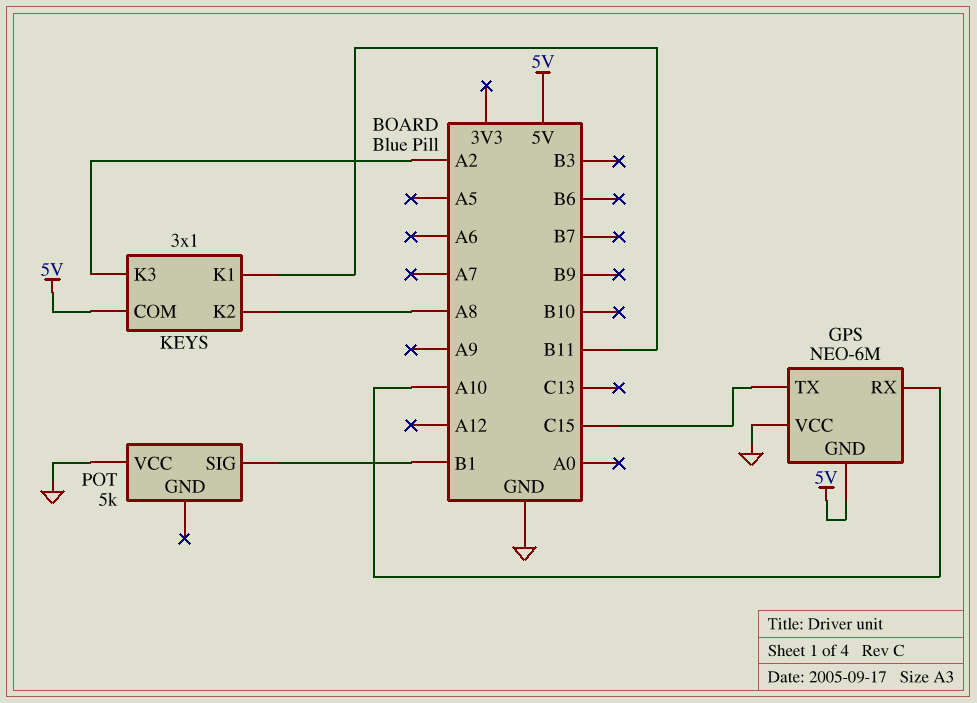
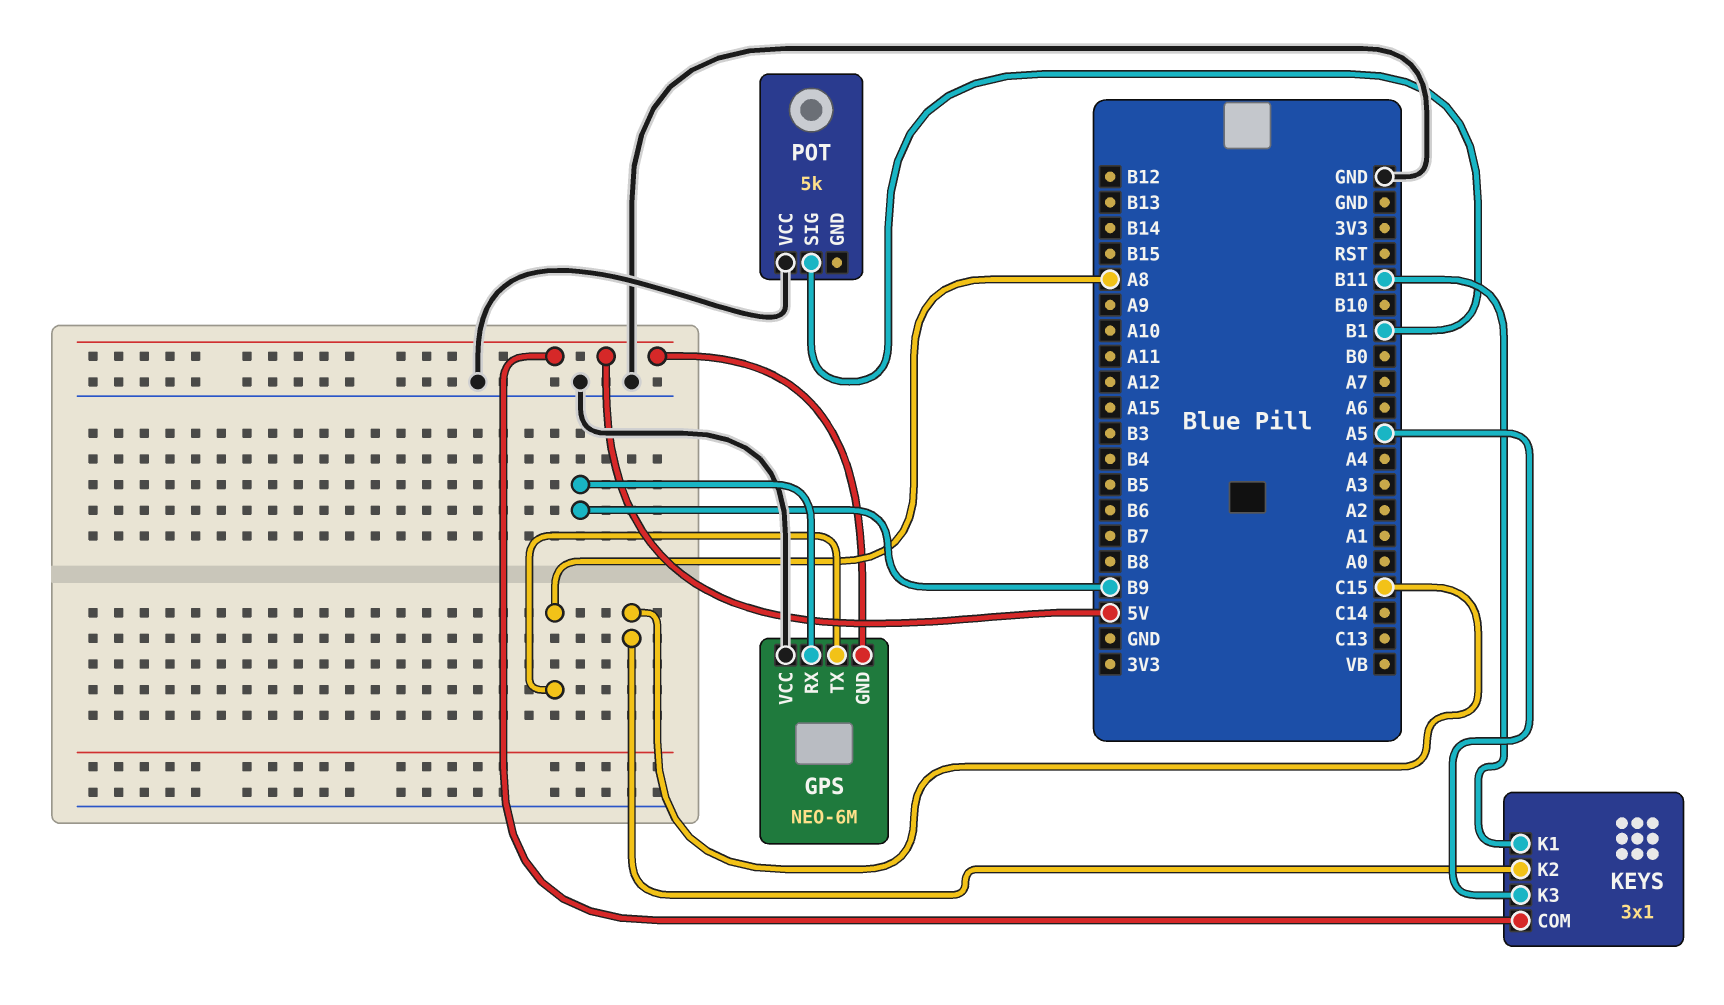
GPS pin RX: A10 -> B9
GPS pin TX: C15 -> A8
KEYS pin K2: A8 -> C15
KEYS pin K3: A2 -> A5

